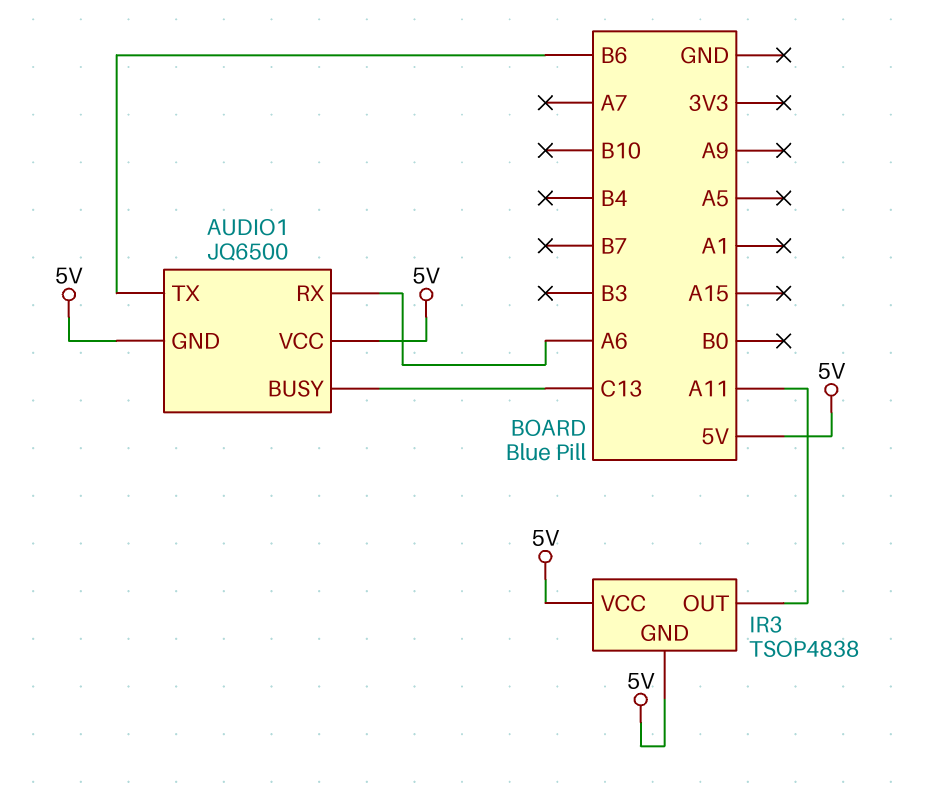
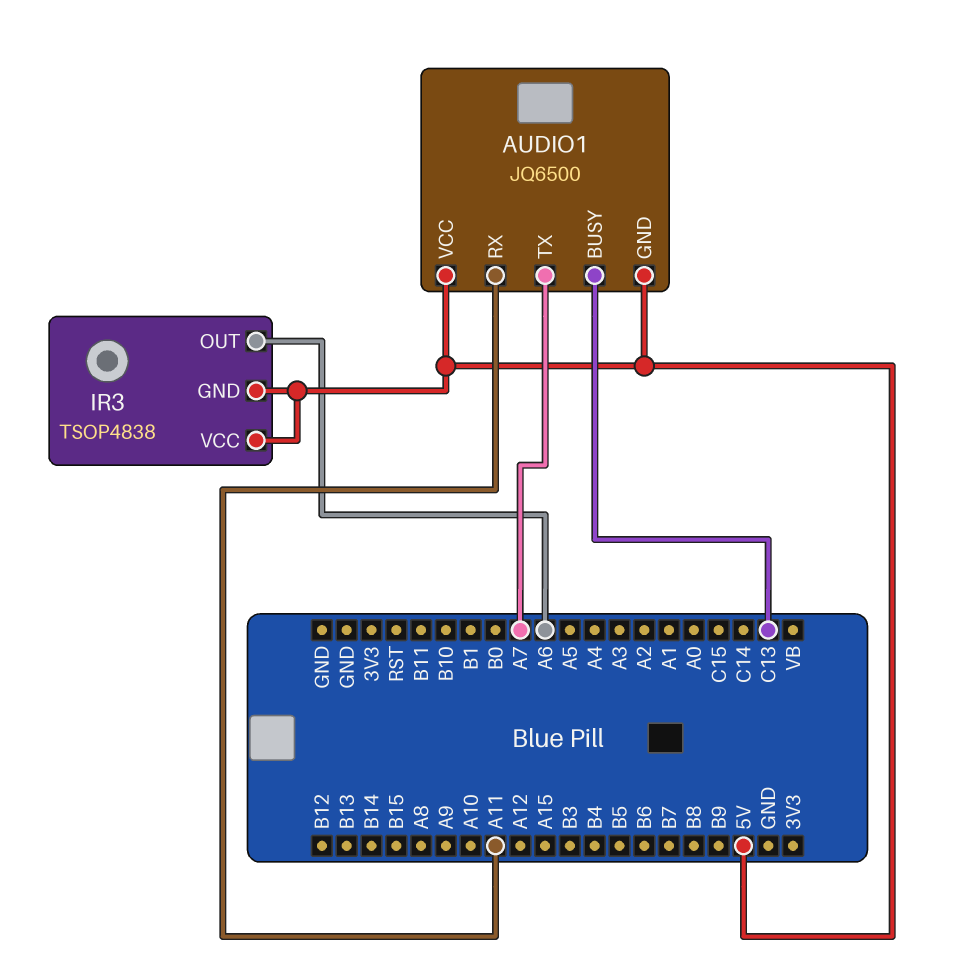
AUDIO1 pin RX: A6 -> A11
AUDIO1 pin TX: B6 -> A7
IR3 pin OUT: A11 -> A6

